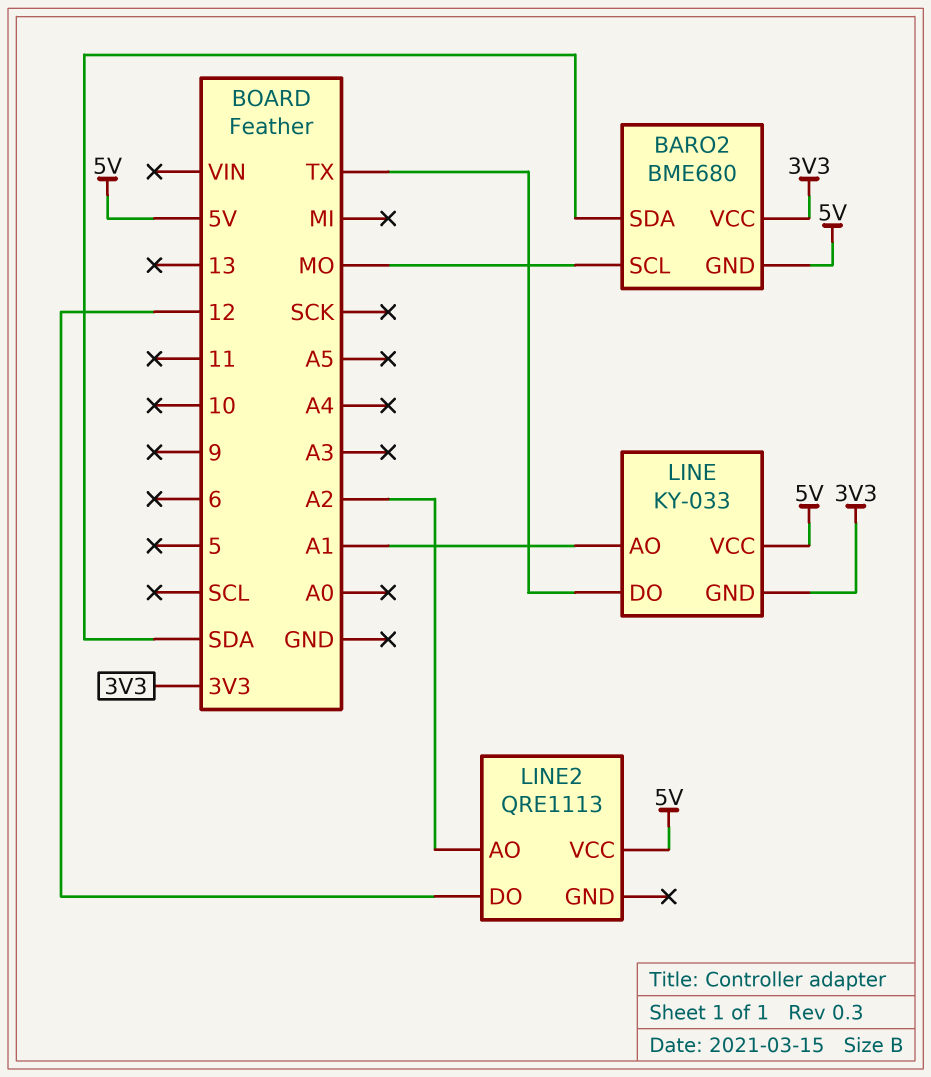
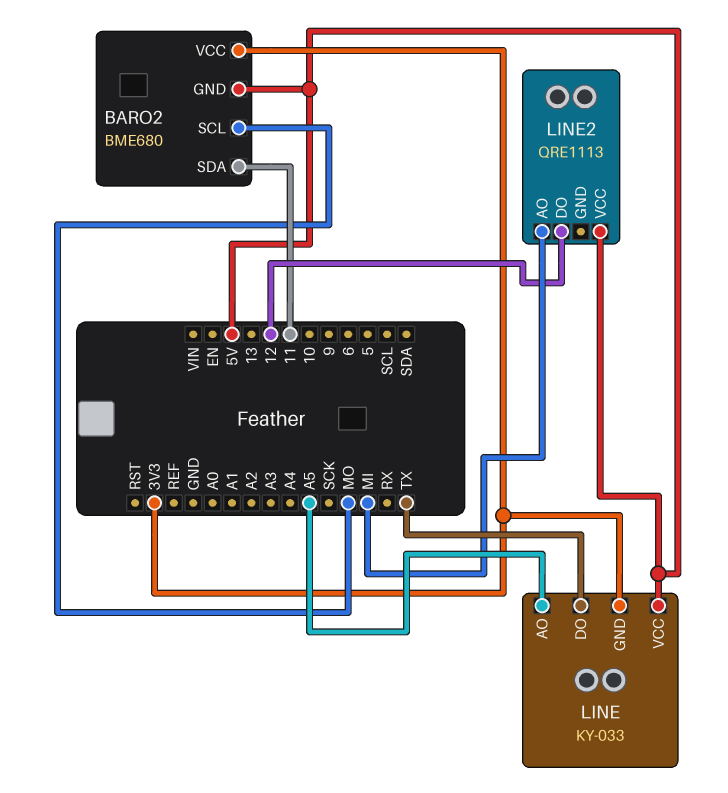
BARO2 pin SDA: SDA -> 11
LINE pin AO: A1 -> A5
LINE2 pin AO: A2 -> MI

